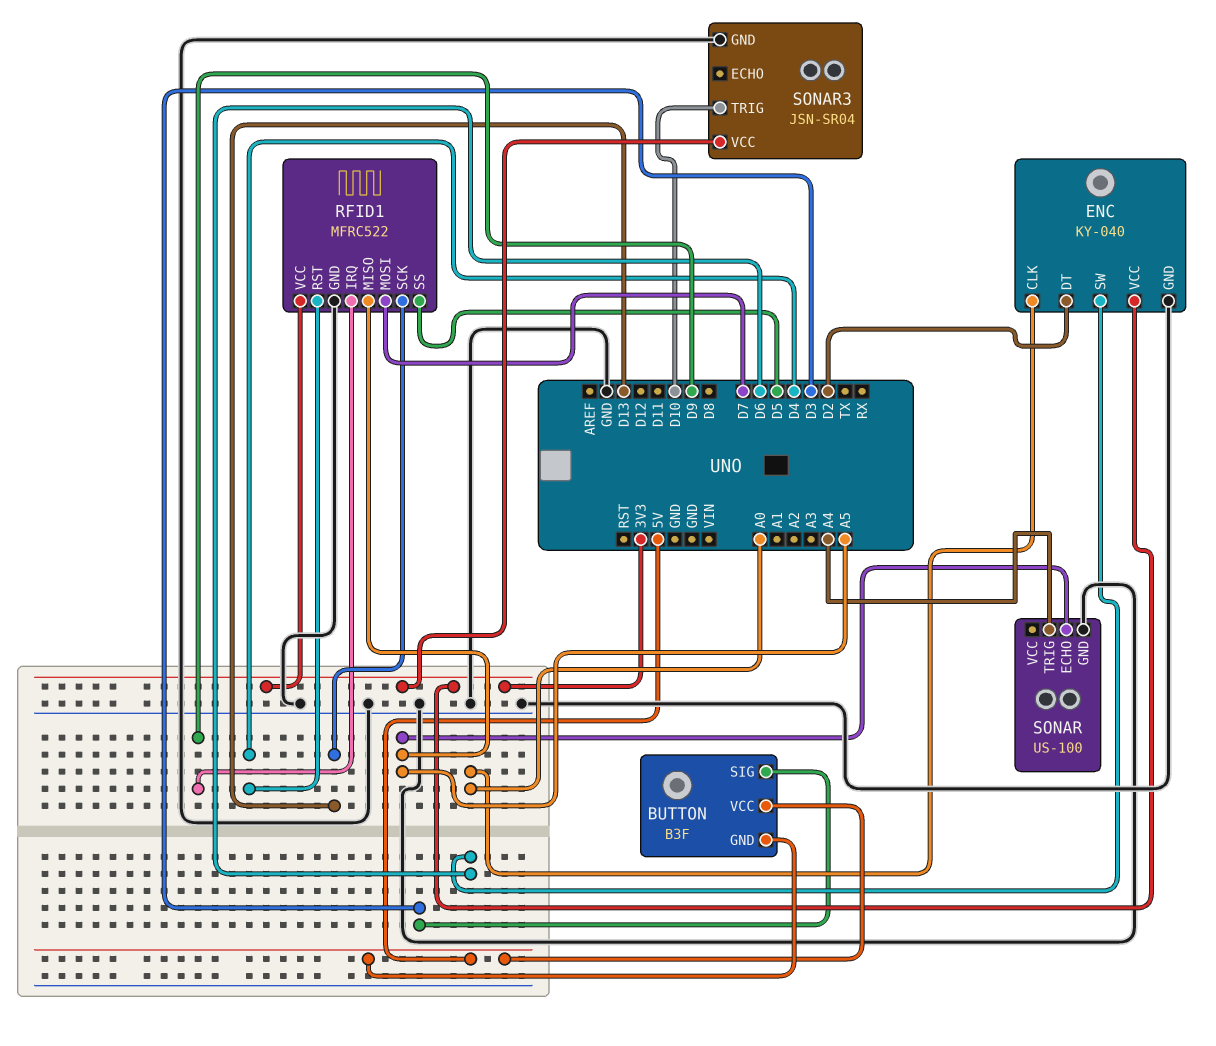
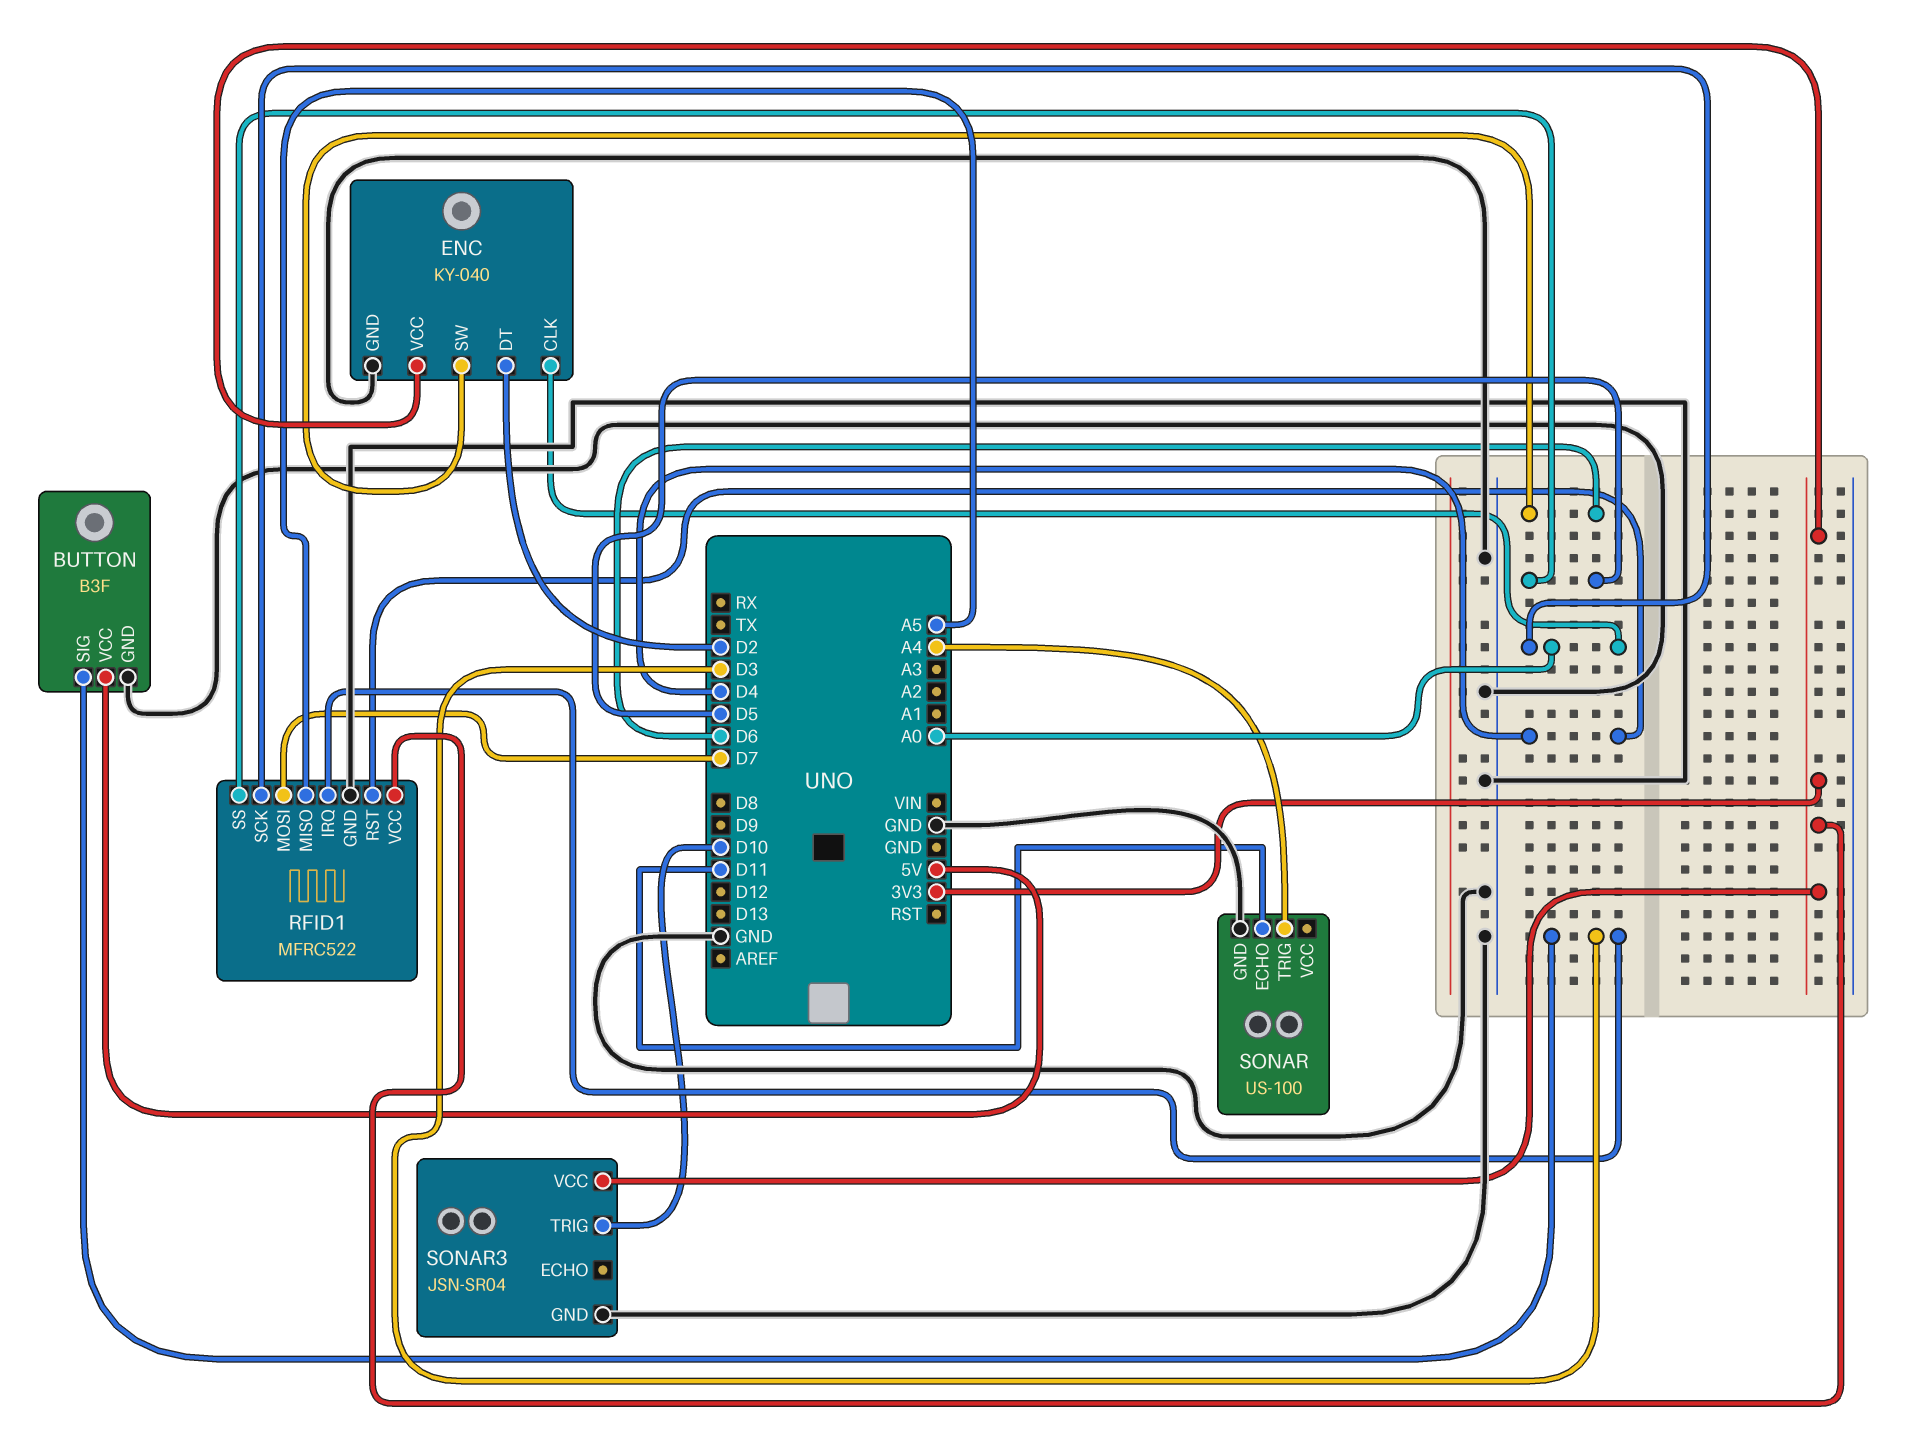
BUTTON pin GND: 5V -> GND
RFID1 pin IRQ: D9 -> D3
RFID1 pin SCK: D13 -> A0
SONAR pin ECHO: A5 -> D11

